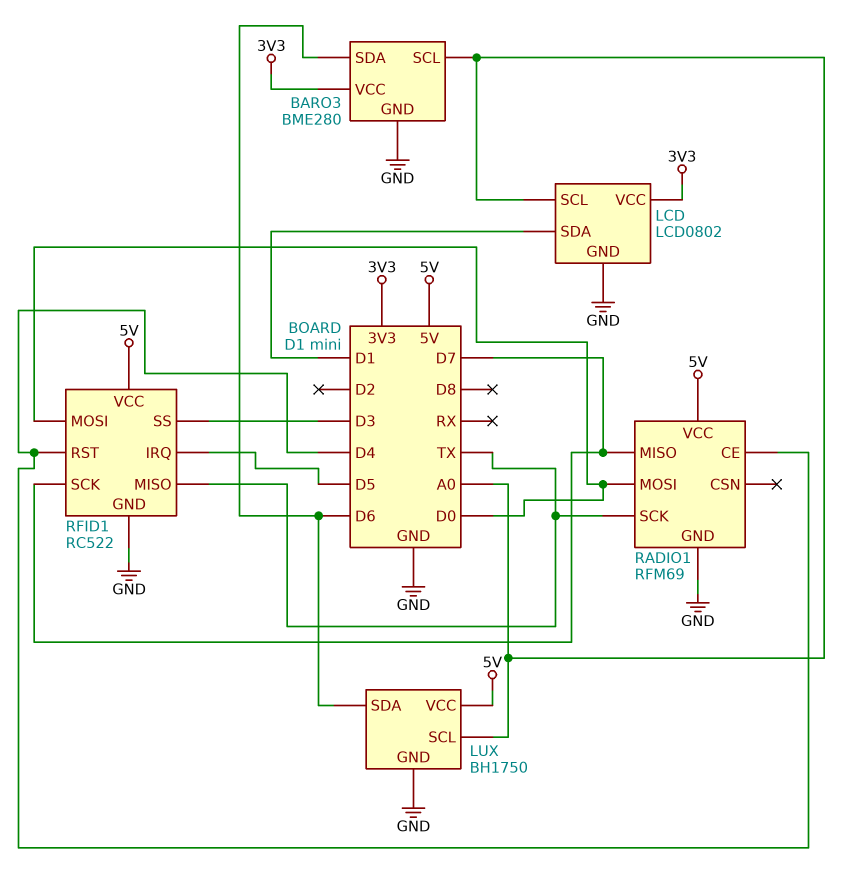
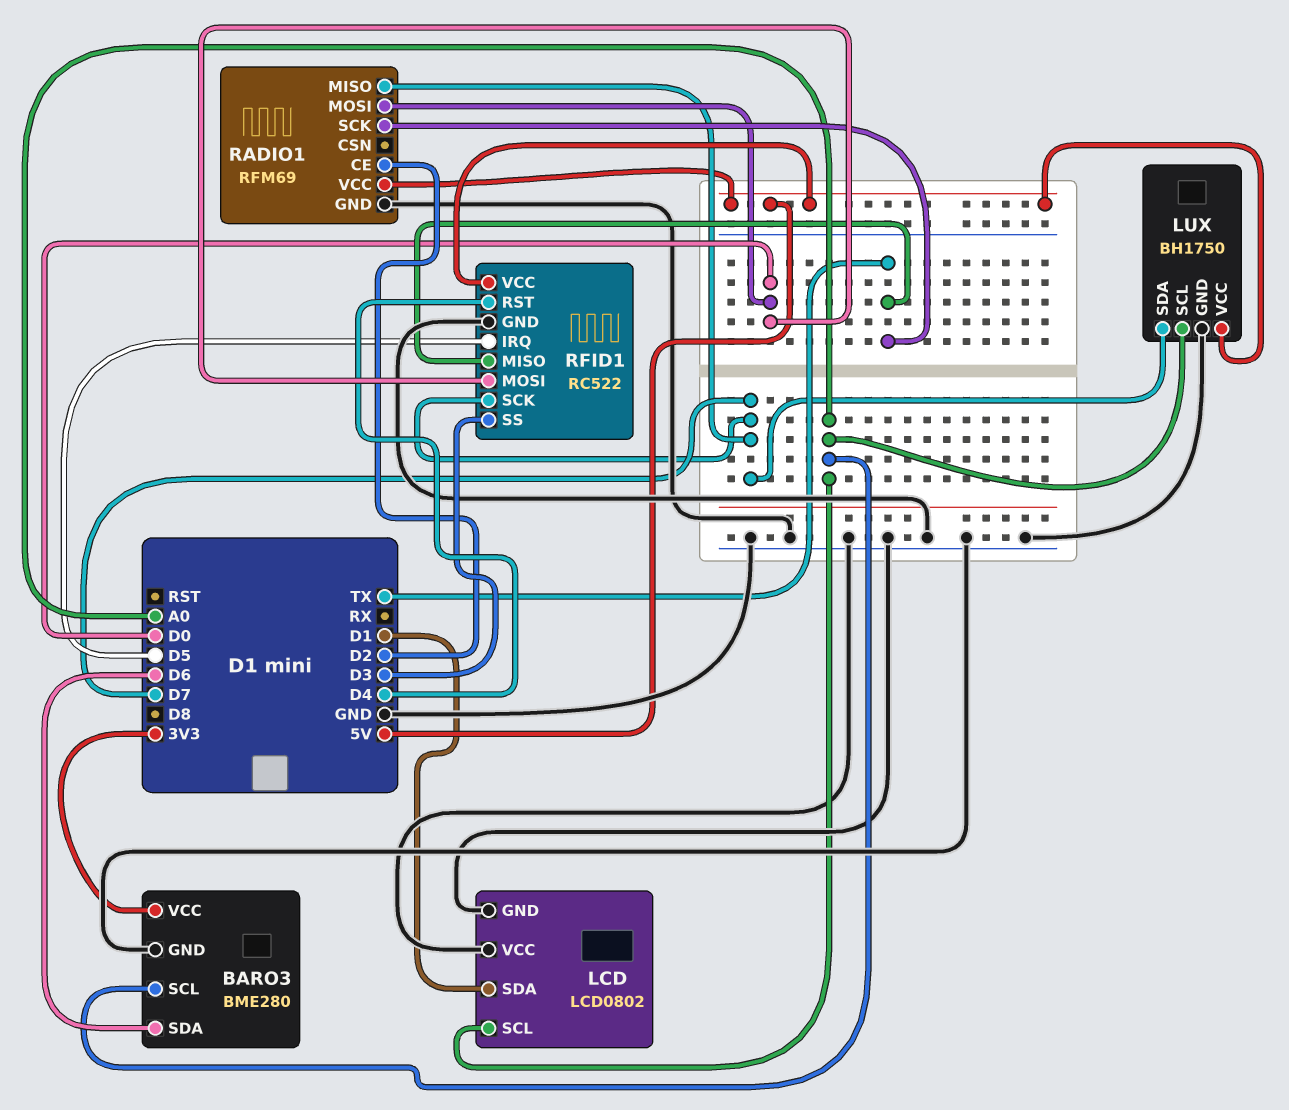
LCD pin VCC: 3V3 -> GND
LUX pin SDA: D6 -> D7
RADIO1 pin CE: D4 -> D2

